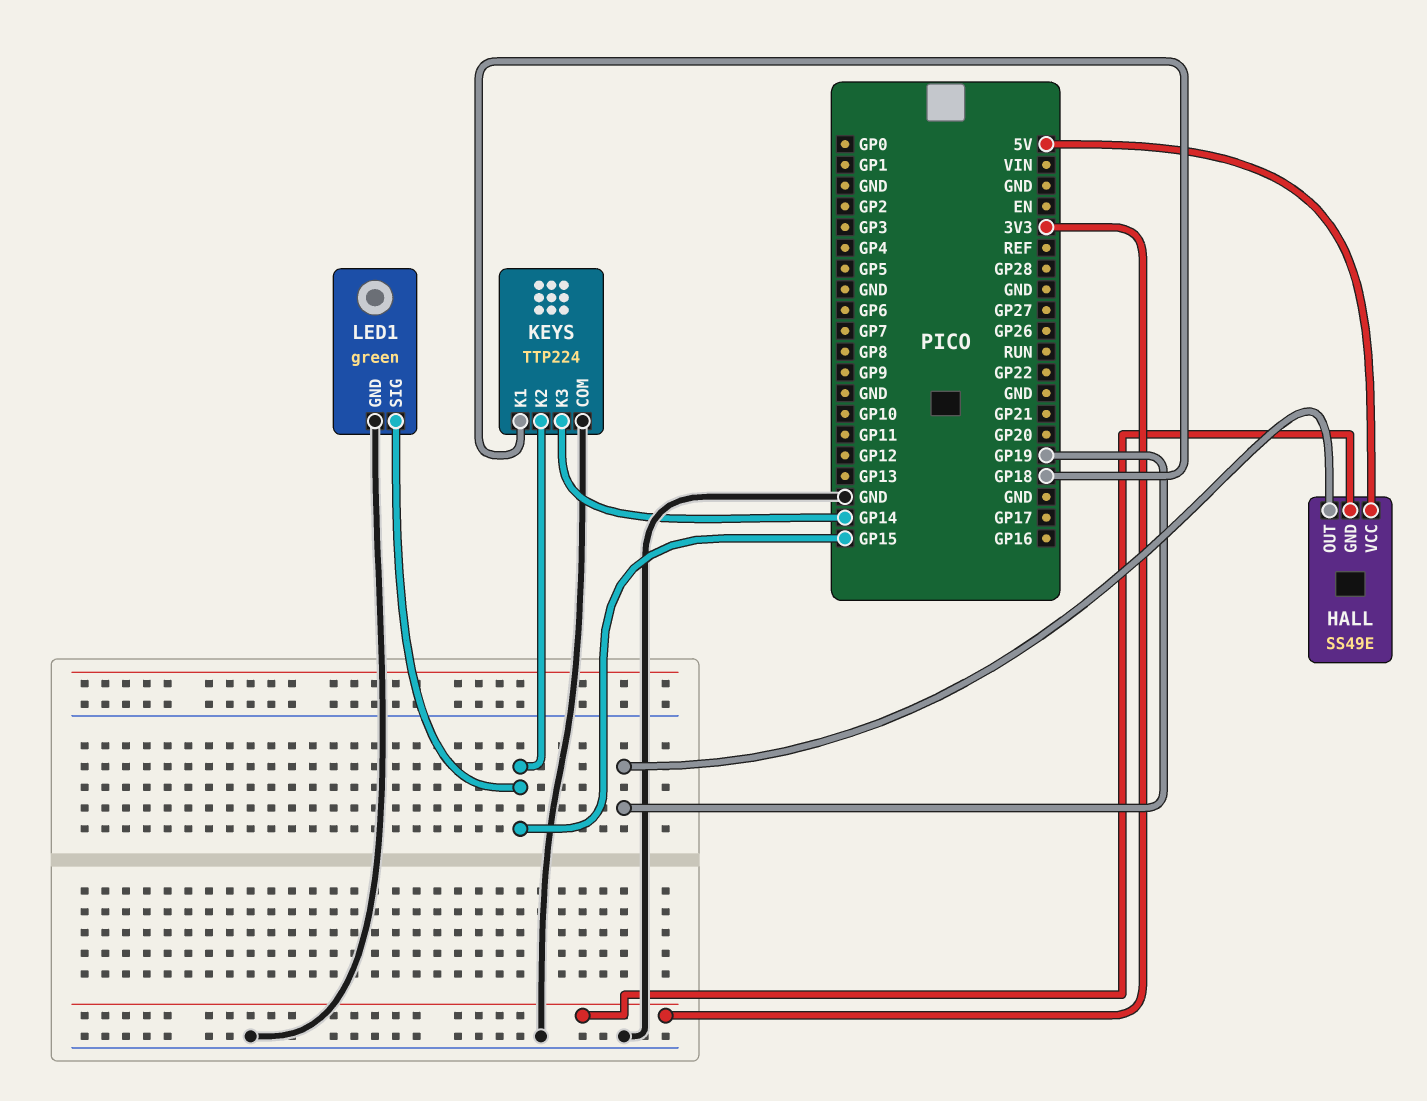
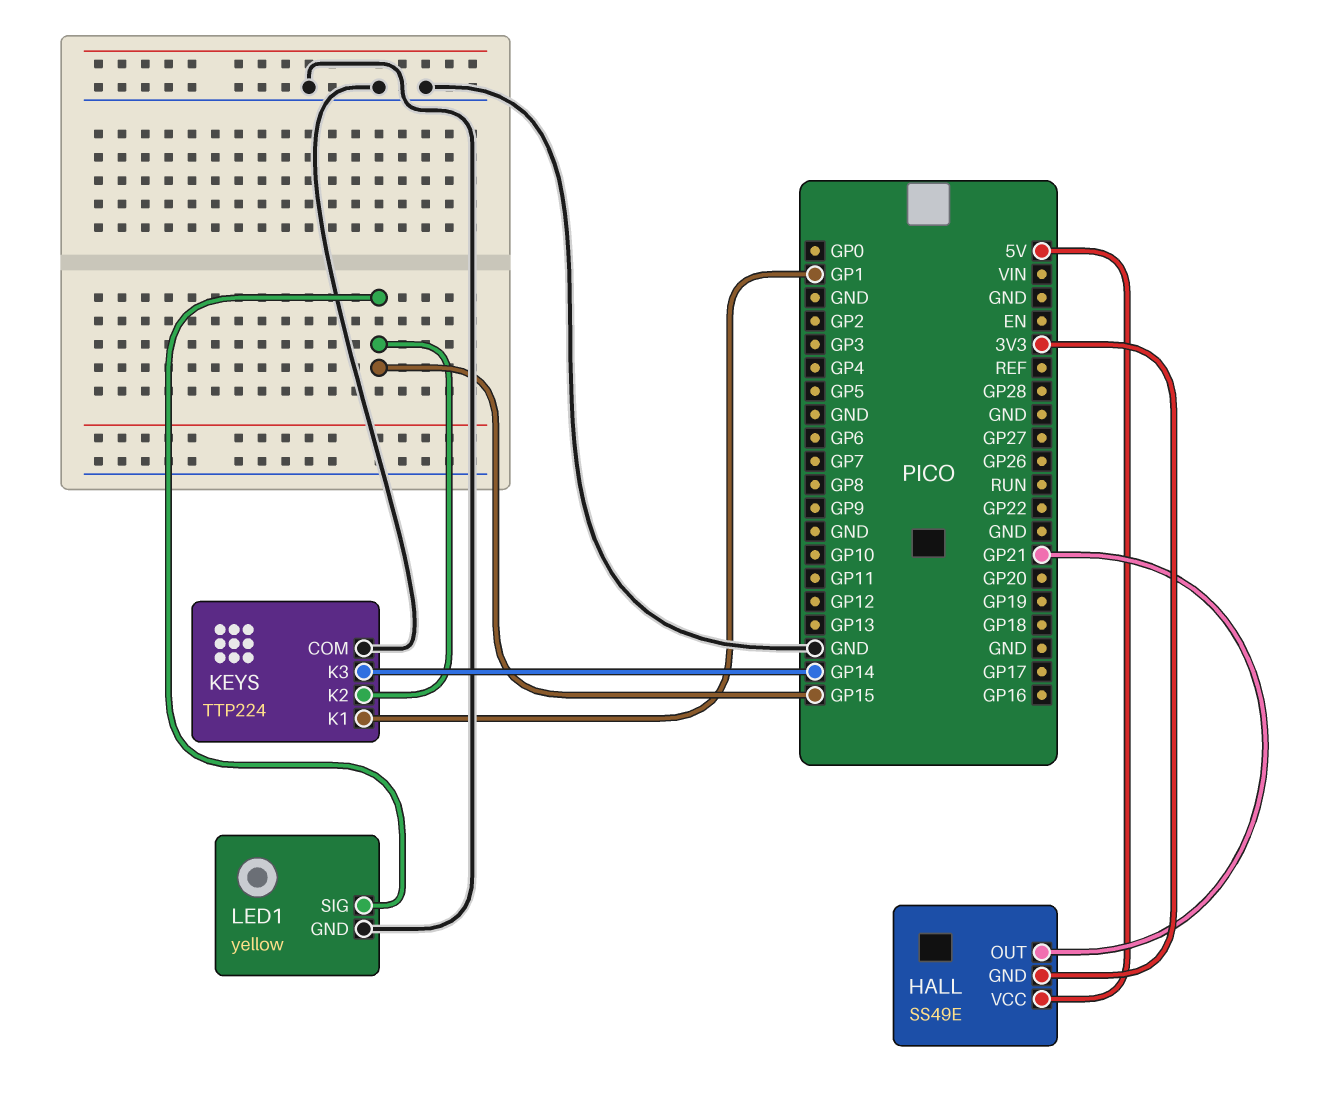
HALL pin OUT: GP19 -> GP21
KEYS pin K1: GP18 -> GP1
LED1: green -> yellow

